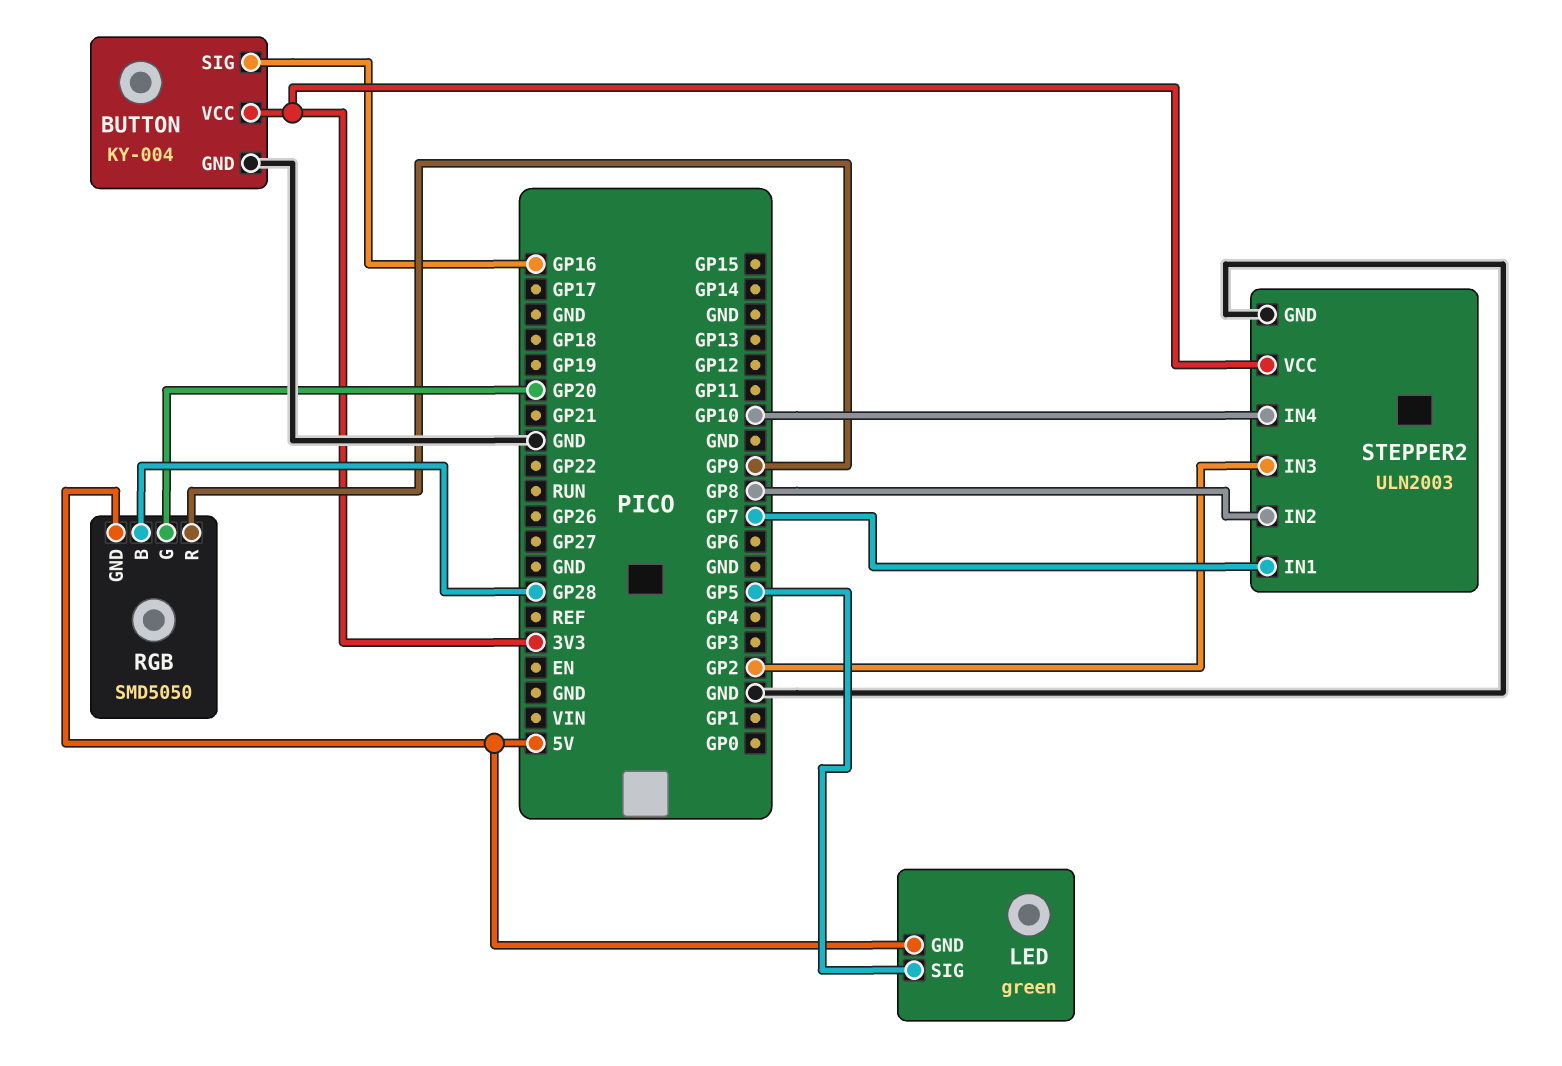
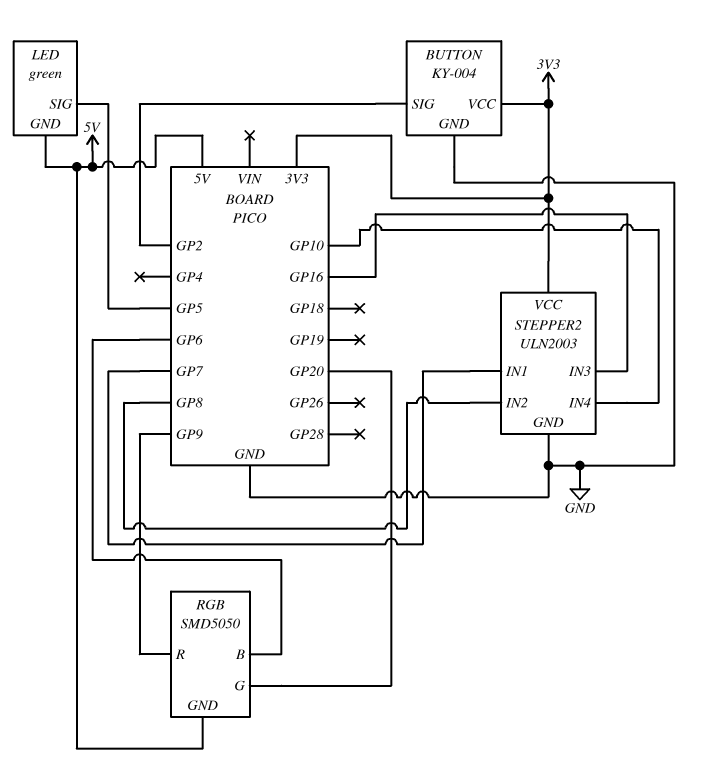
BUTTON pin SIG: GP16 -> GP2
RGB pin B: GP28 -> GP6
STEPPER2 pin IN3: GP2 -> GP16

